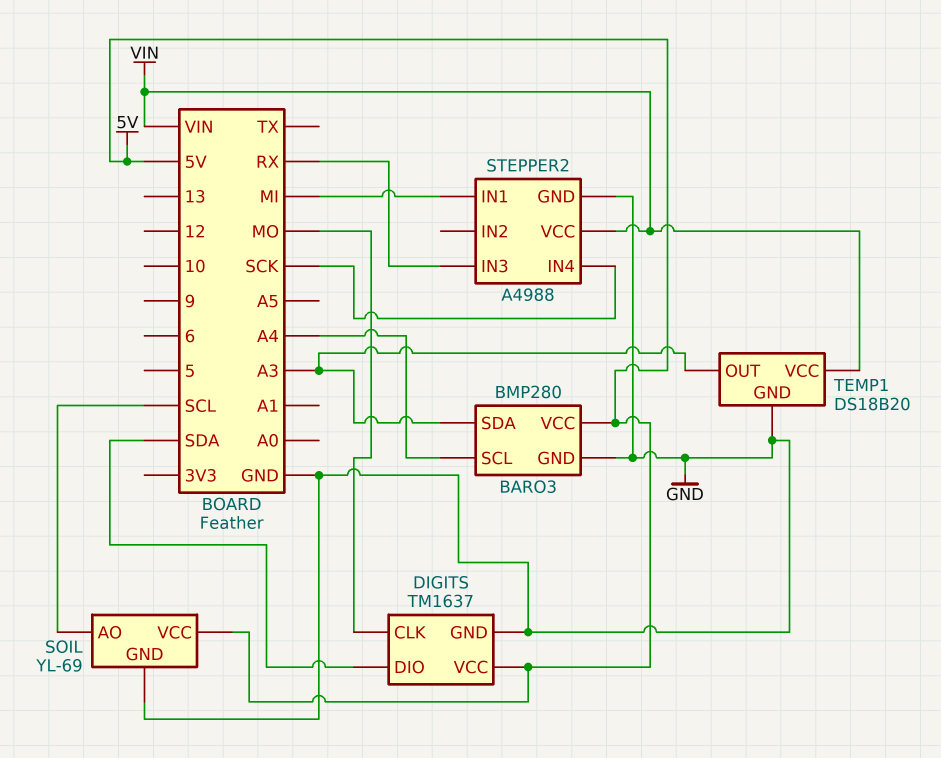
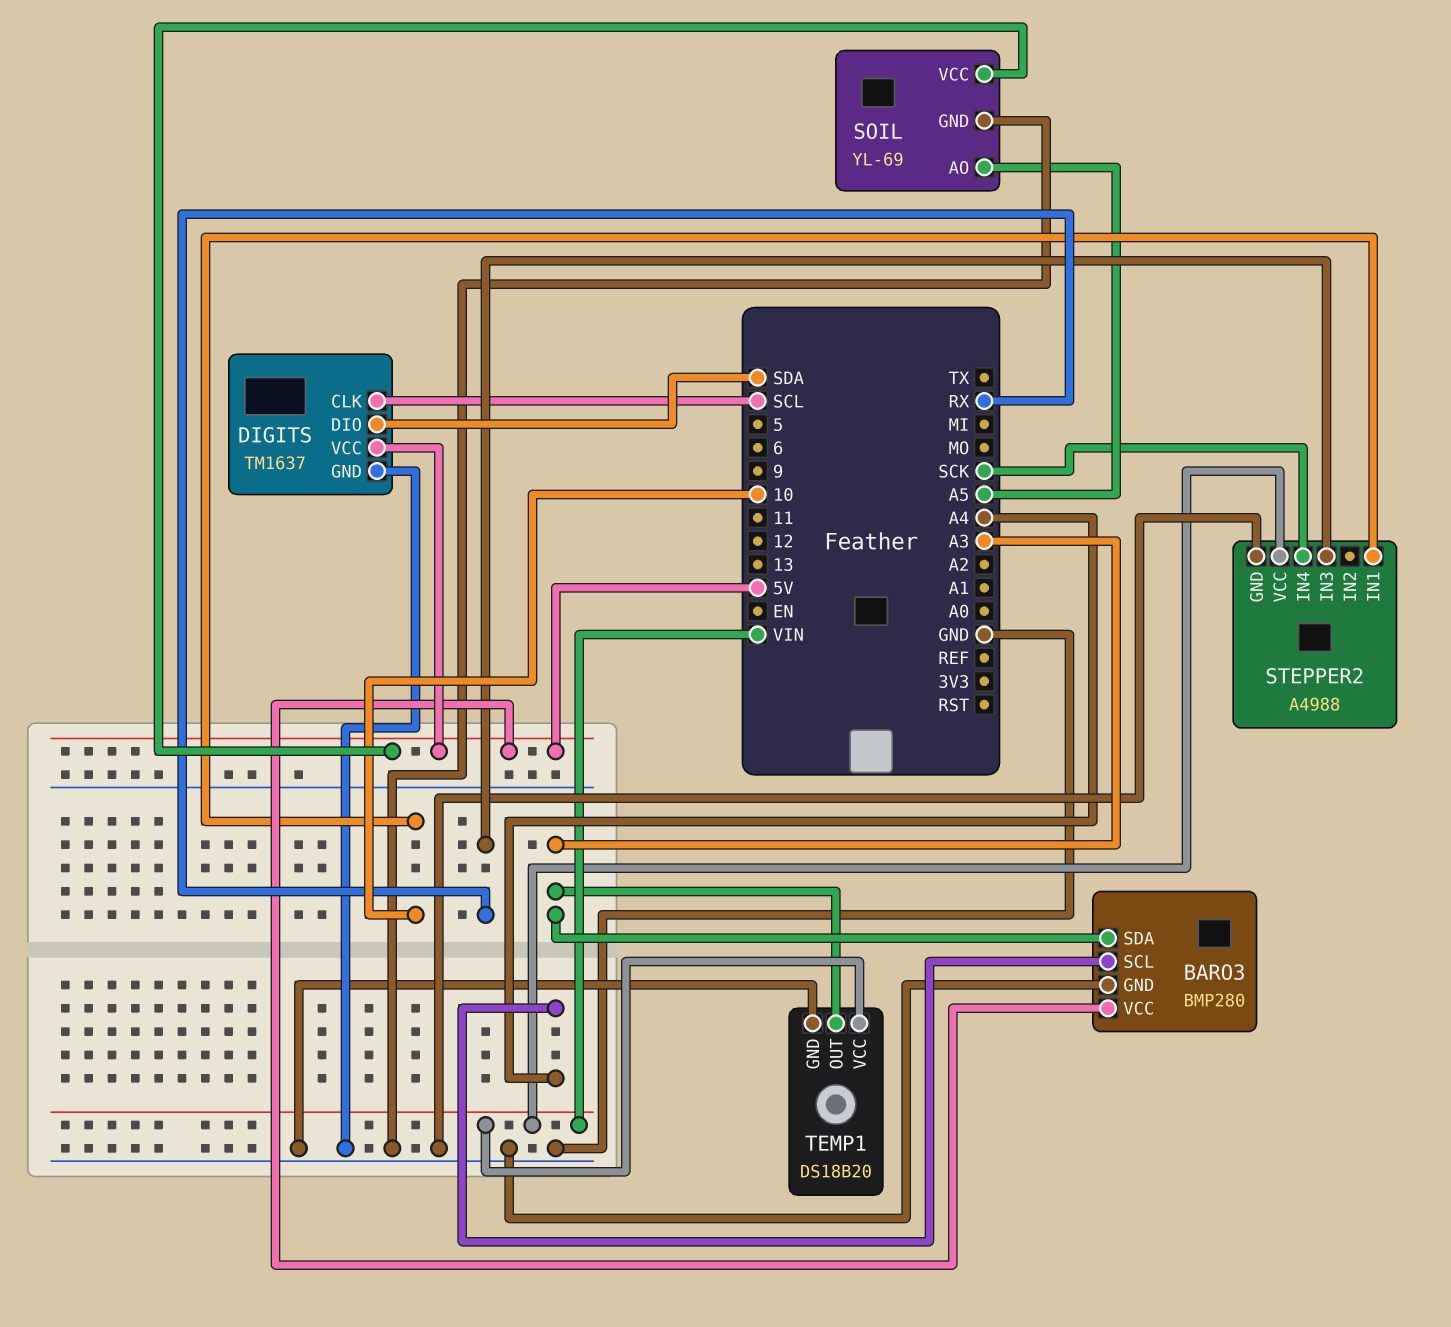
DIGITS pin CLK: MO -> SCL
SOIL pin AO: SCL -> A5
STEPPER2 pin IN1: MI -> 10

